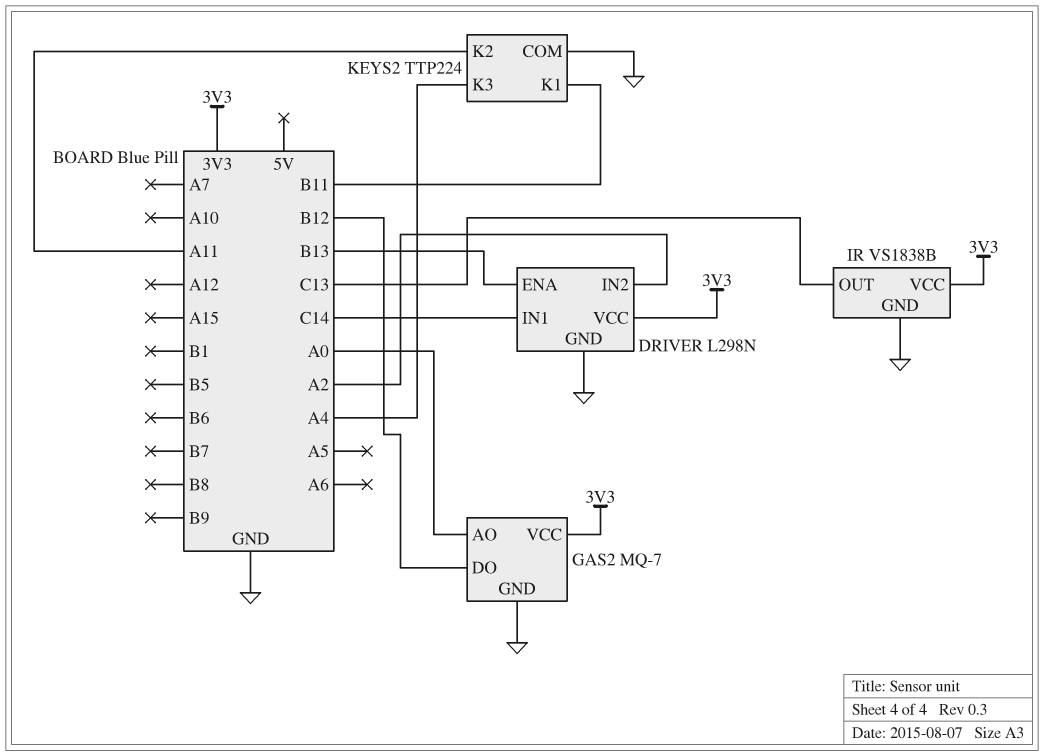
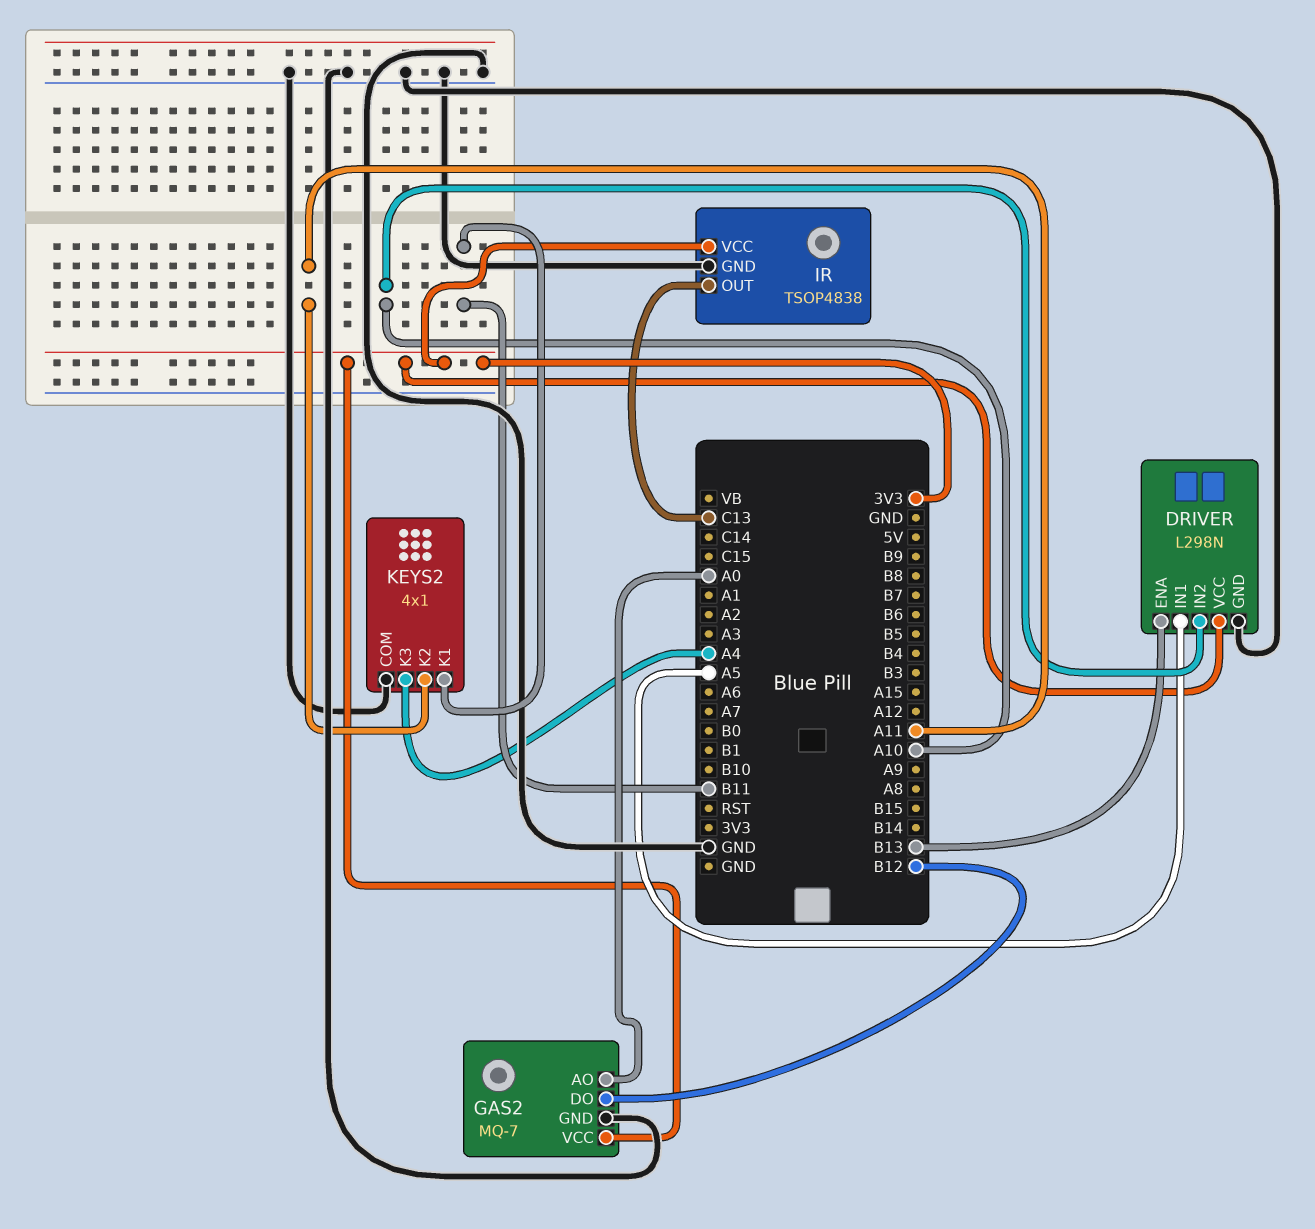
DRIVER pin IN1: C14 -> A5
DRIVER pin IN2: A2 -> A10
IR: VS1838B -> TSOP4838
KEYS2: TTP224 -> 4x1

